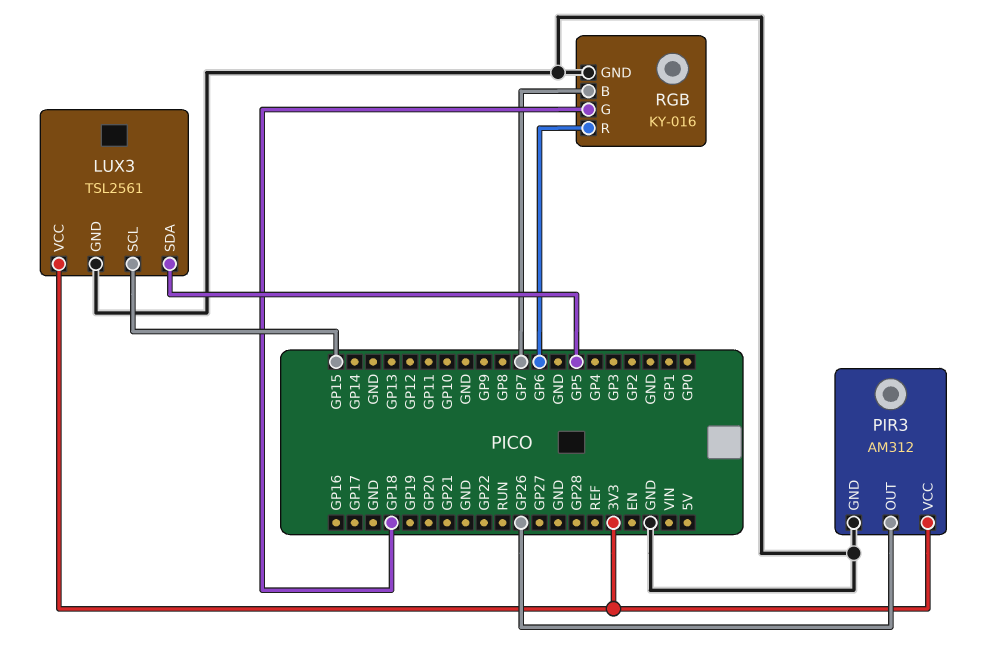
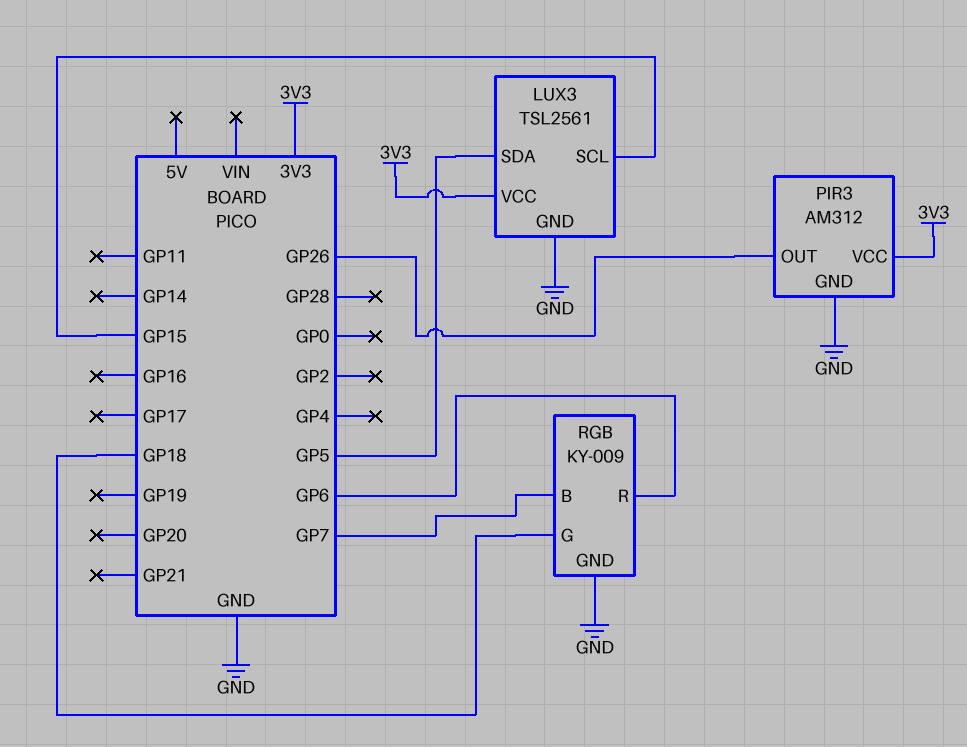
RGB: KY-016 -> KY-009

